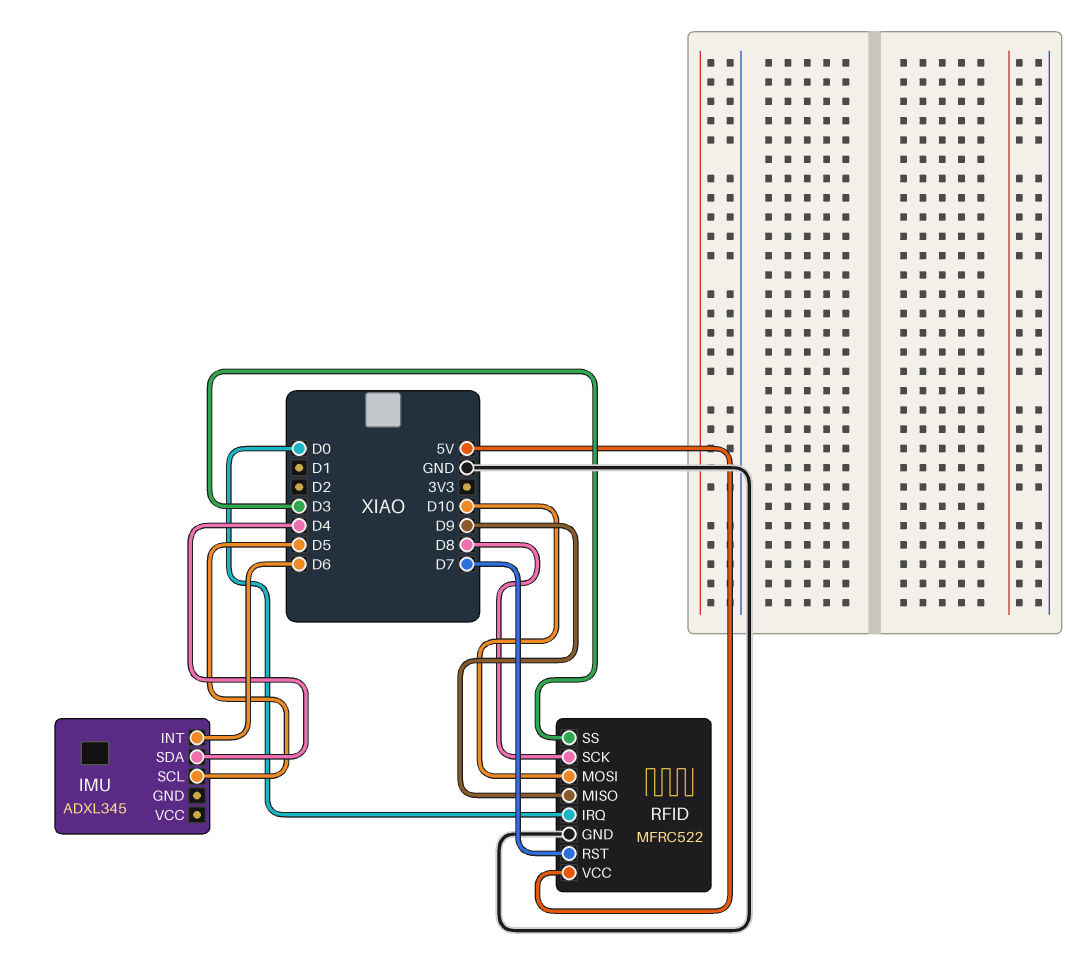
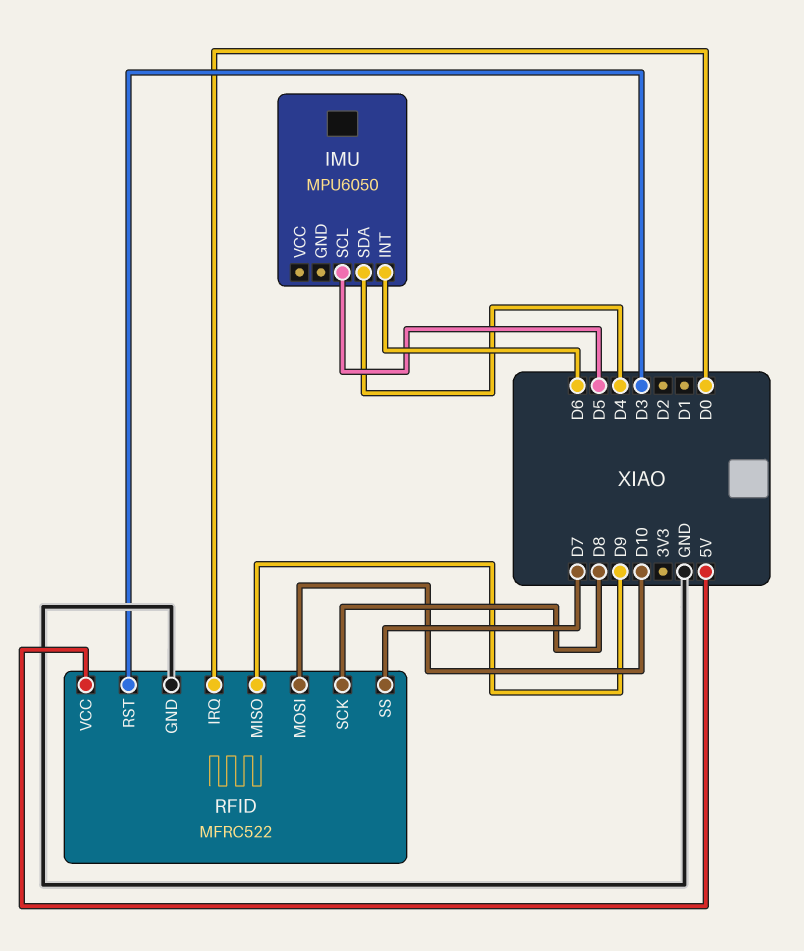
IMU: ADXL345 -> MPU6050
RFID pin RST: D7 -> D3
RFID pin SS: D3 -> D7

